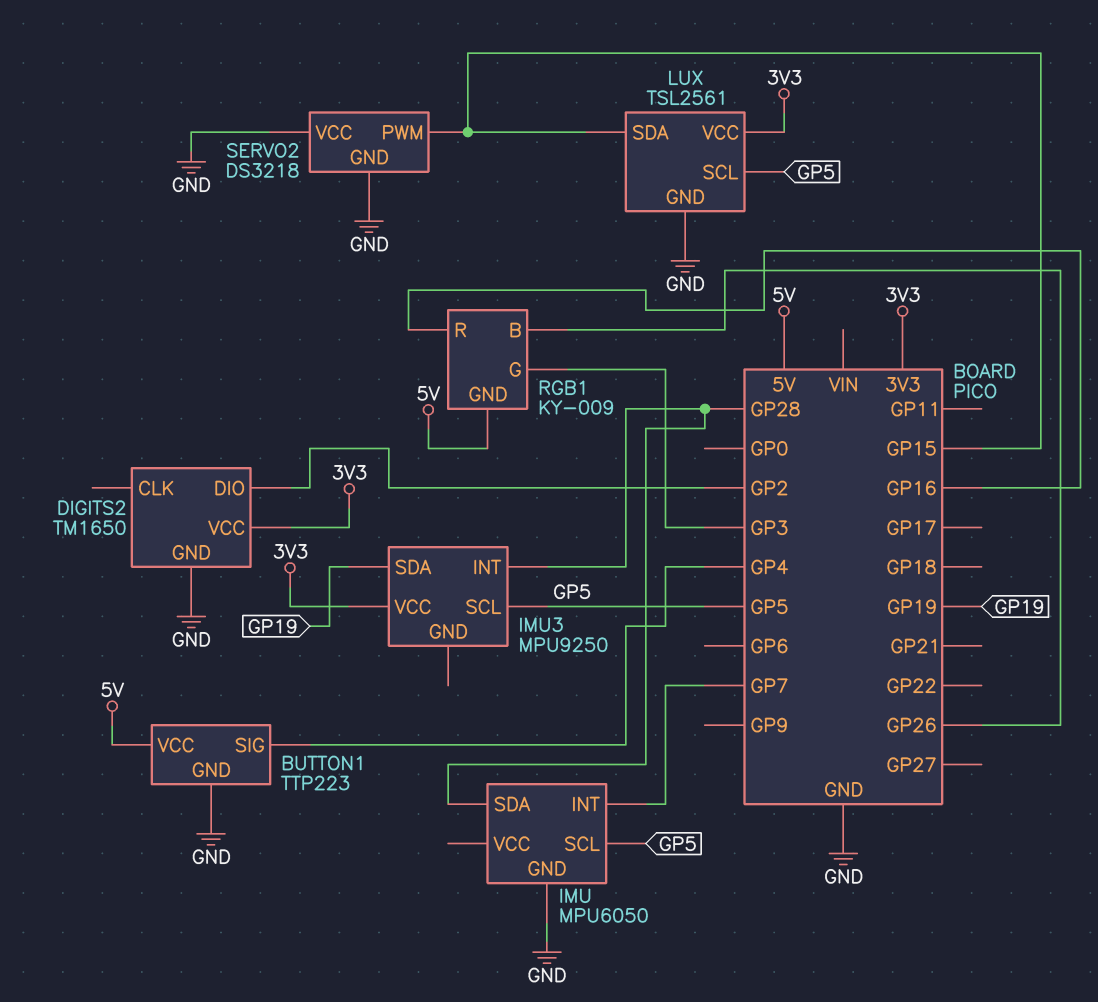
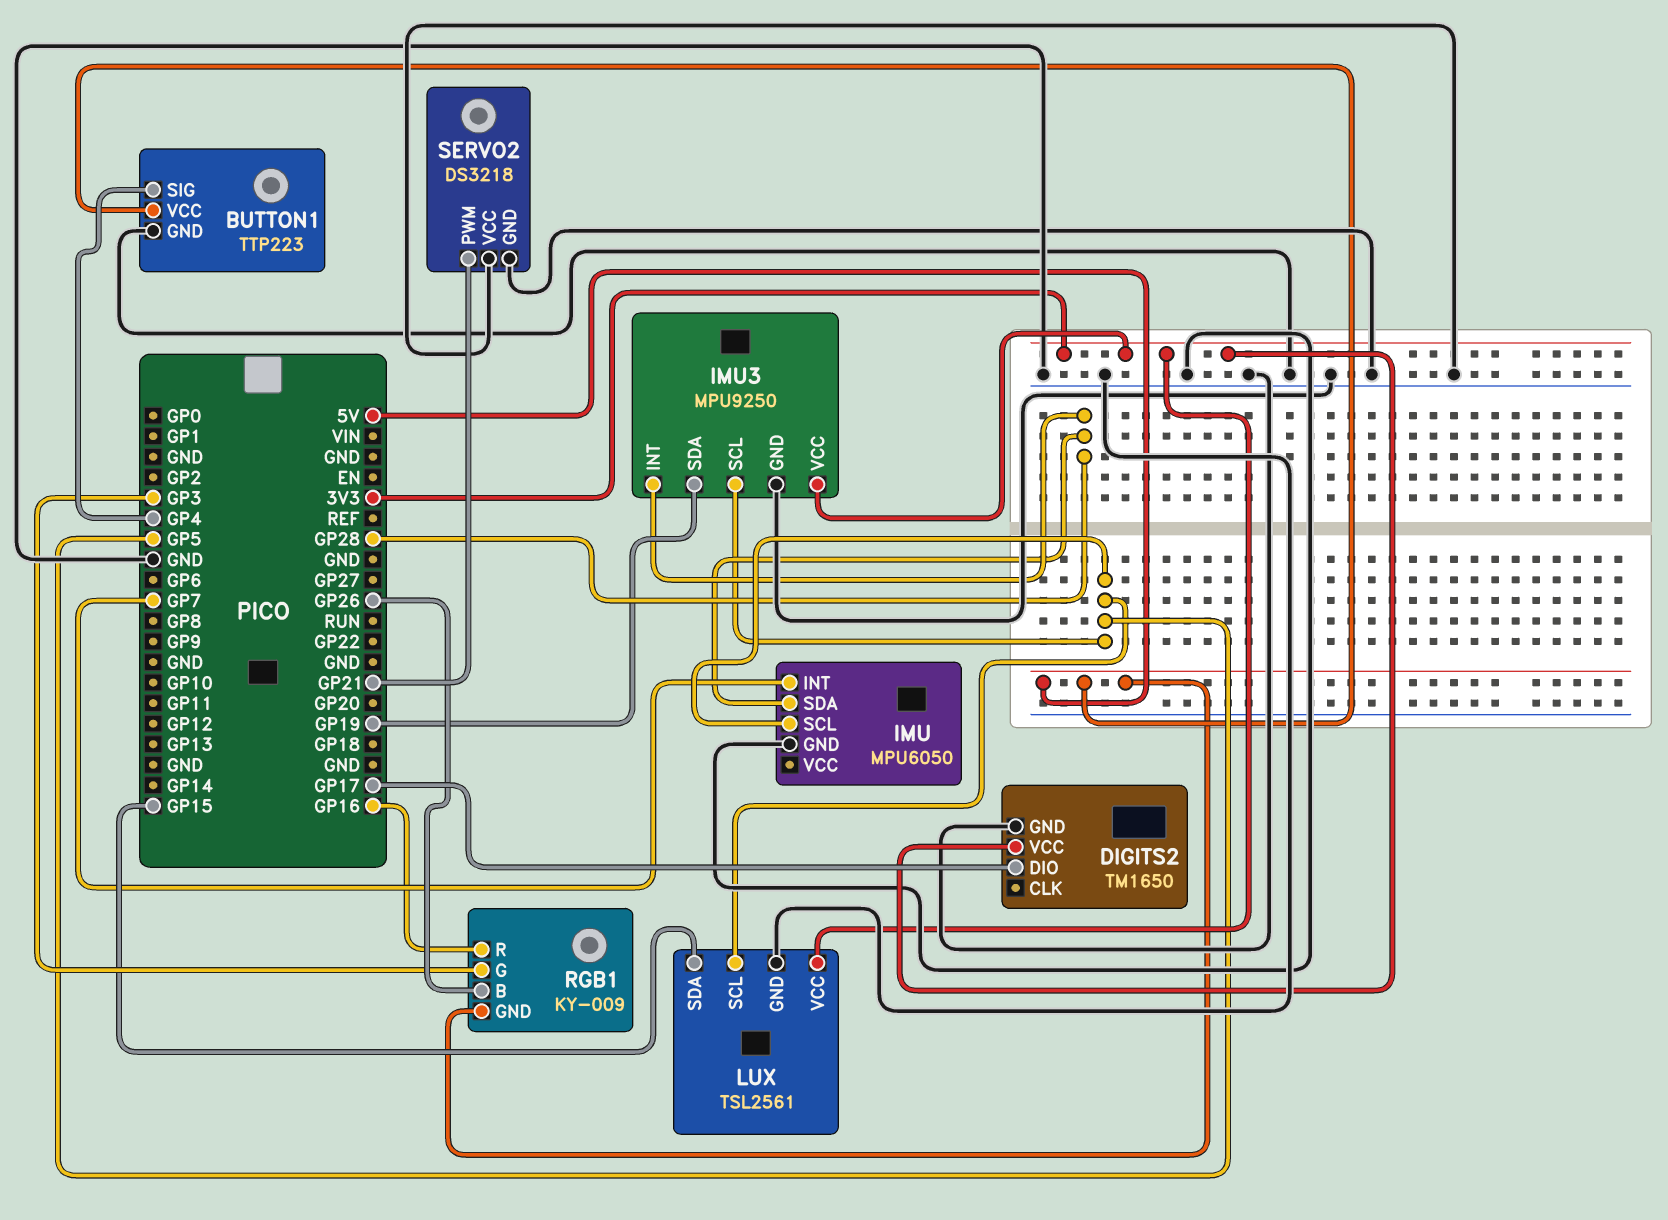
DIGITS2 pin DIO: GP2 -> GP17
IMU3 pin GND: none -> GND
SERVO2 pin PWM: GP15 -> GP21

